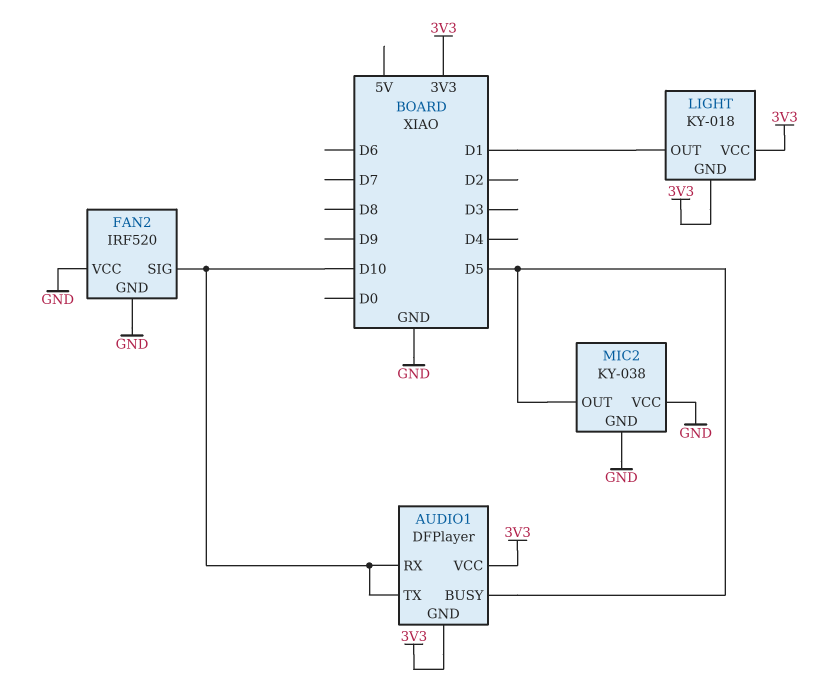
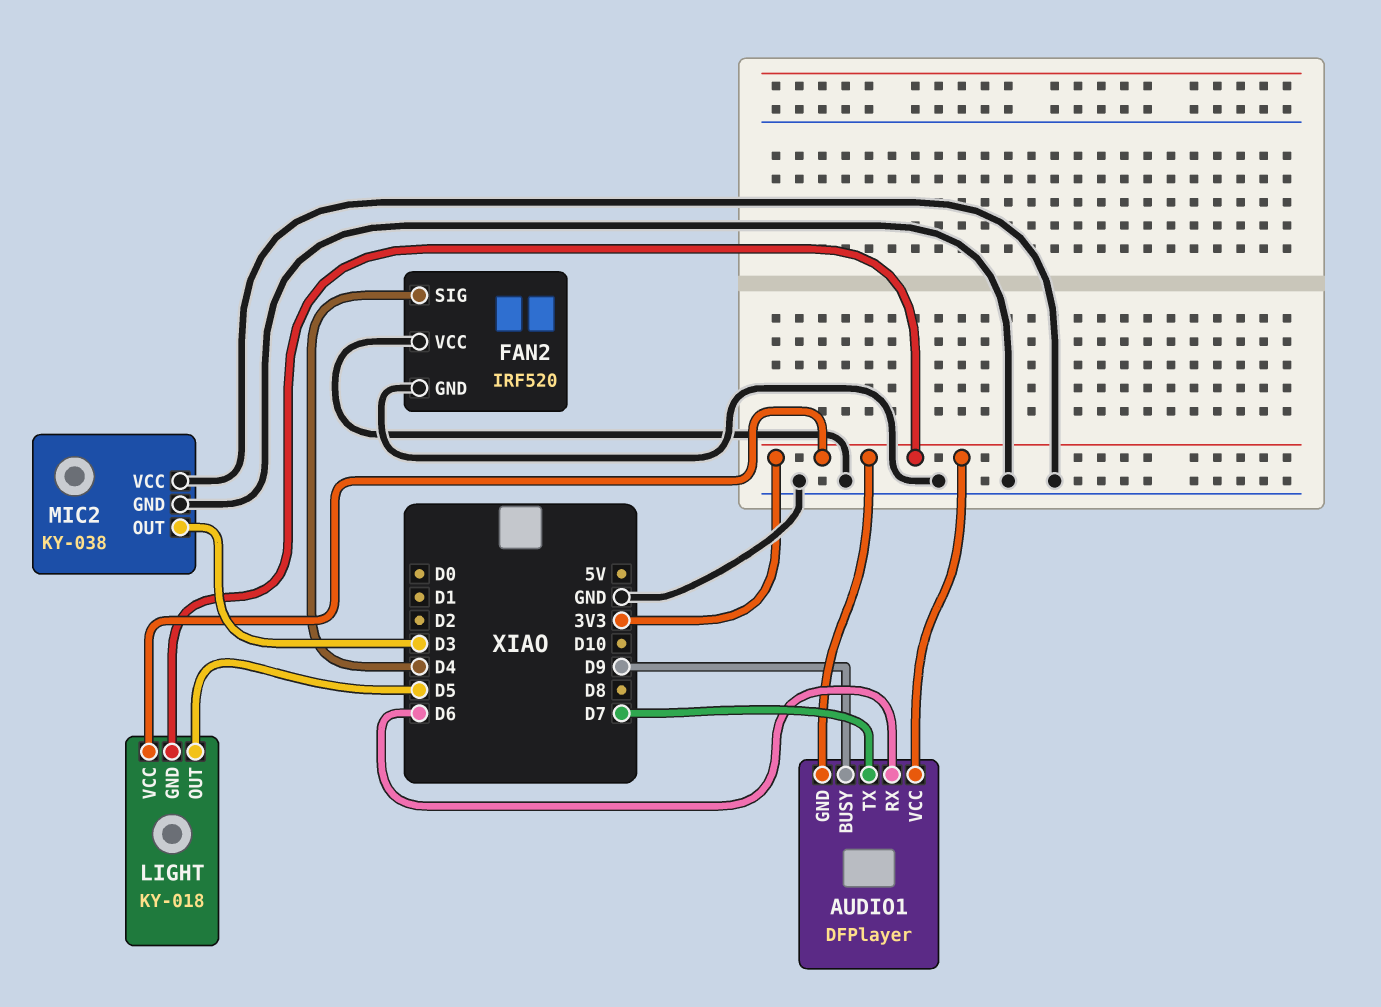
AUDIO1 pin BUSY: D5 -> D9
AUDIO1 pin RX: D10 -> D6
AUDIO1 pin TX: D10 -> D7
FAN2 pin SIG: D10 -> D4
LIGHT pin OUT: D1 -> D5
MIC2 pin OUT: D5 -> D3

